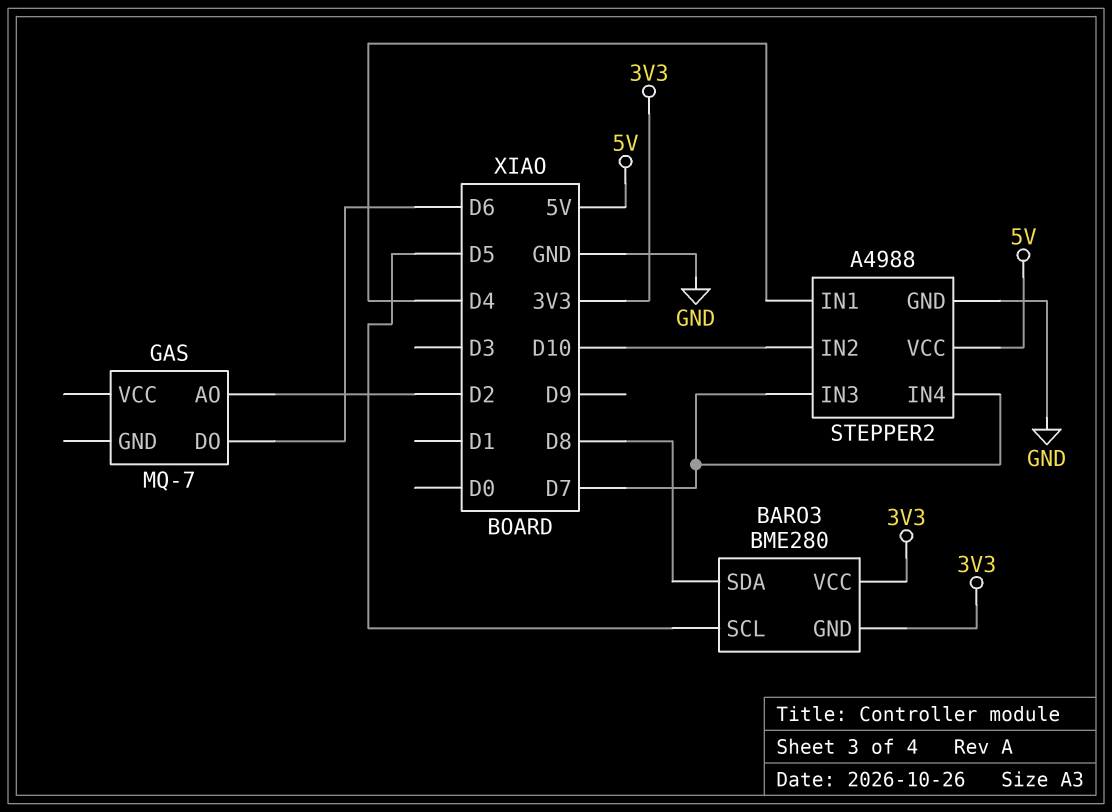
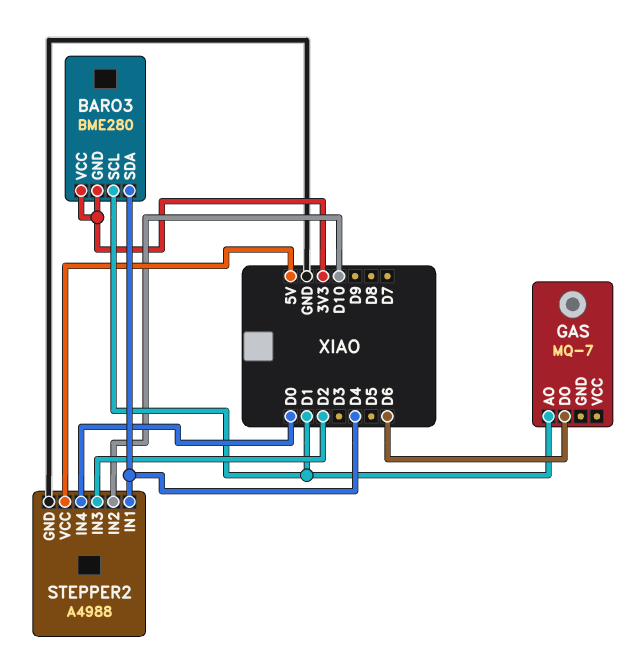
BARO3 pin SCL: D5 -> D1
BARO3 pin SDA: D8 -> D4
GAS pin AO: D2 -> D1
STEPPER2 pin IN3: D7 -> D2
STEPPER2 pin IN4: D7 -> D0

